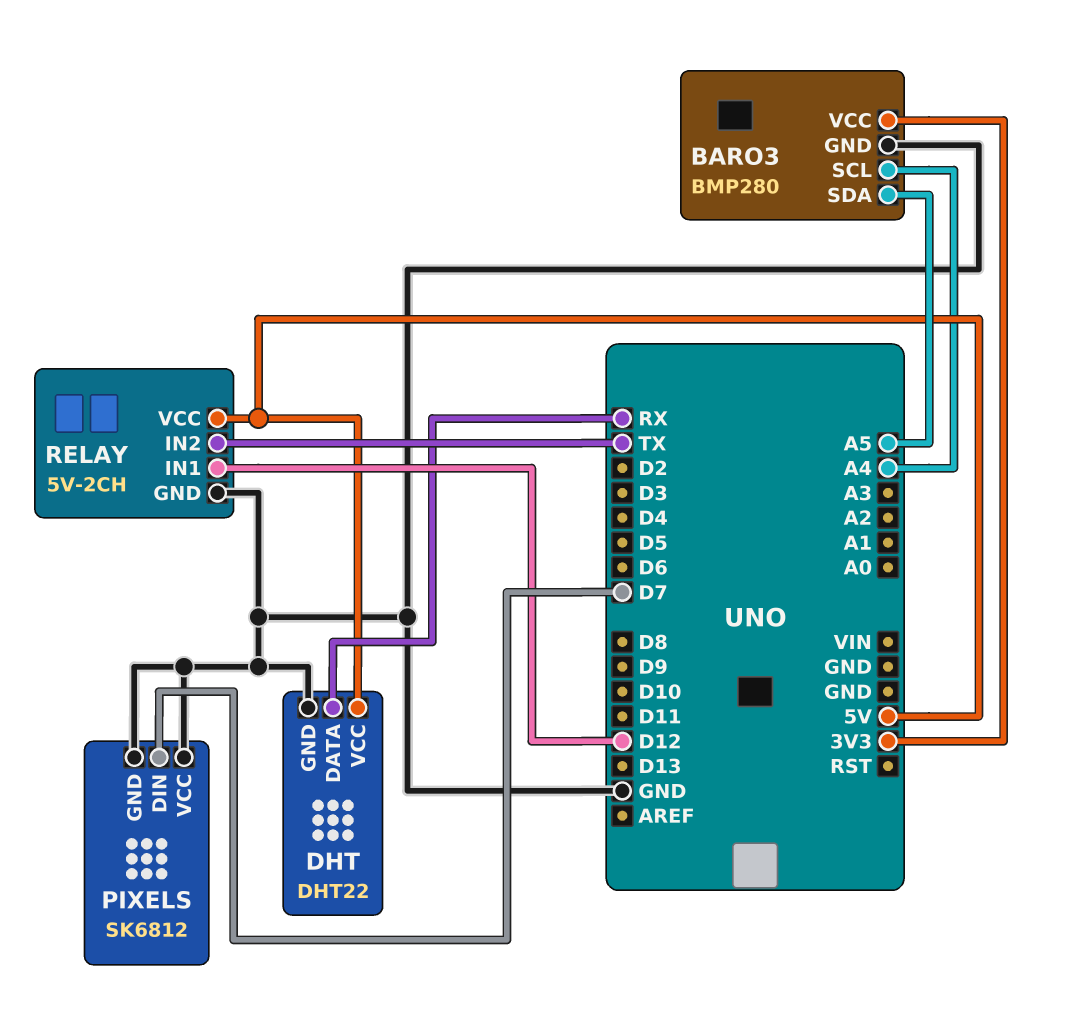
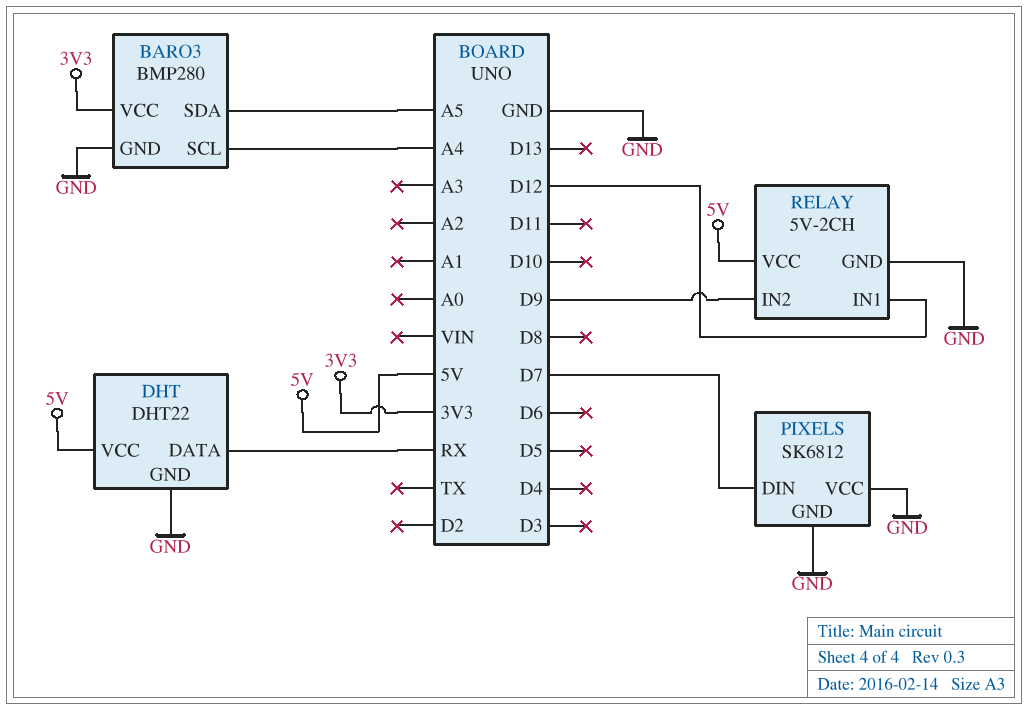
RELAY pin IN2: TX -> D9

